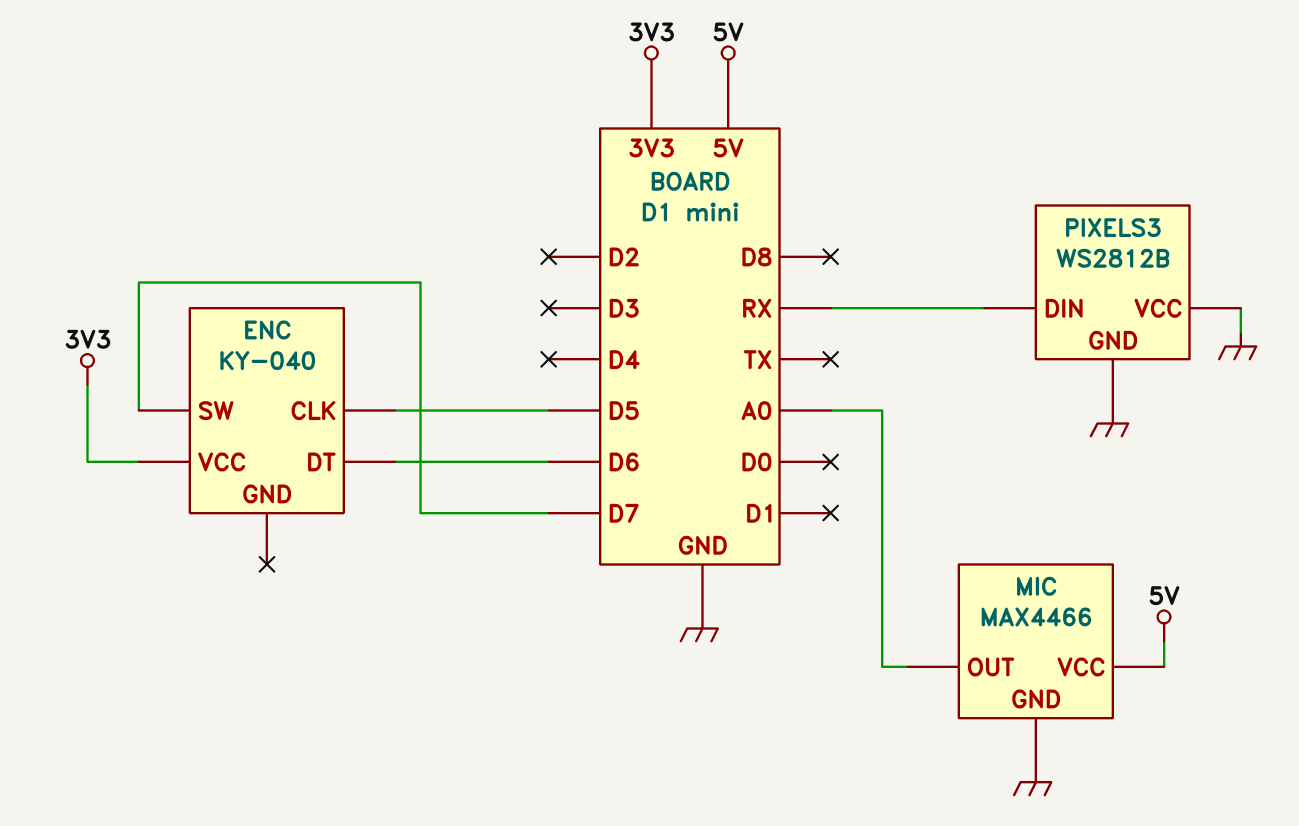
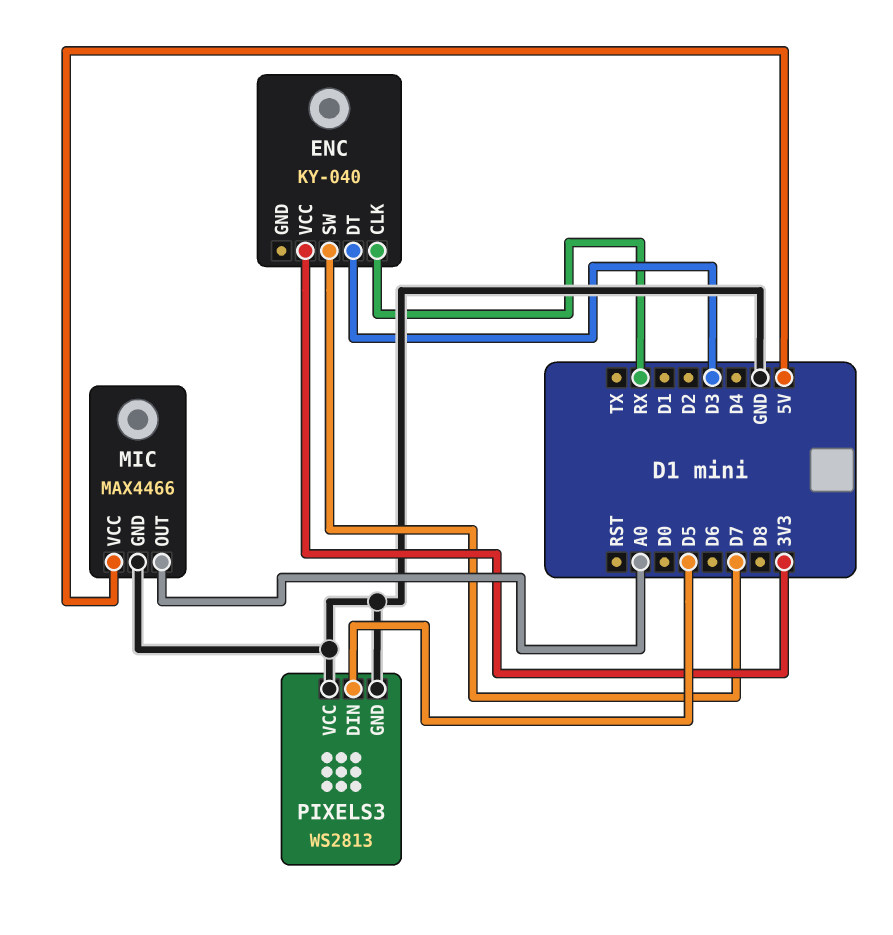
ENC pin CLK: D5 -> RX
ENC pin DT: D6 -> D3
PIXELS3: WS2812B -> WS2813
PIXELS3 pin DIN: RX -> D5

